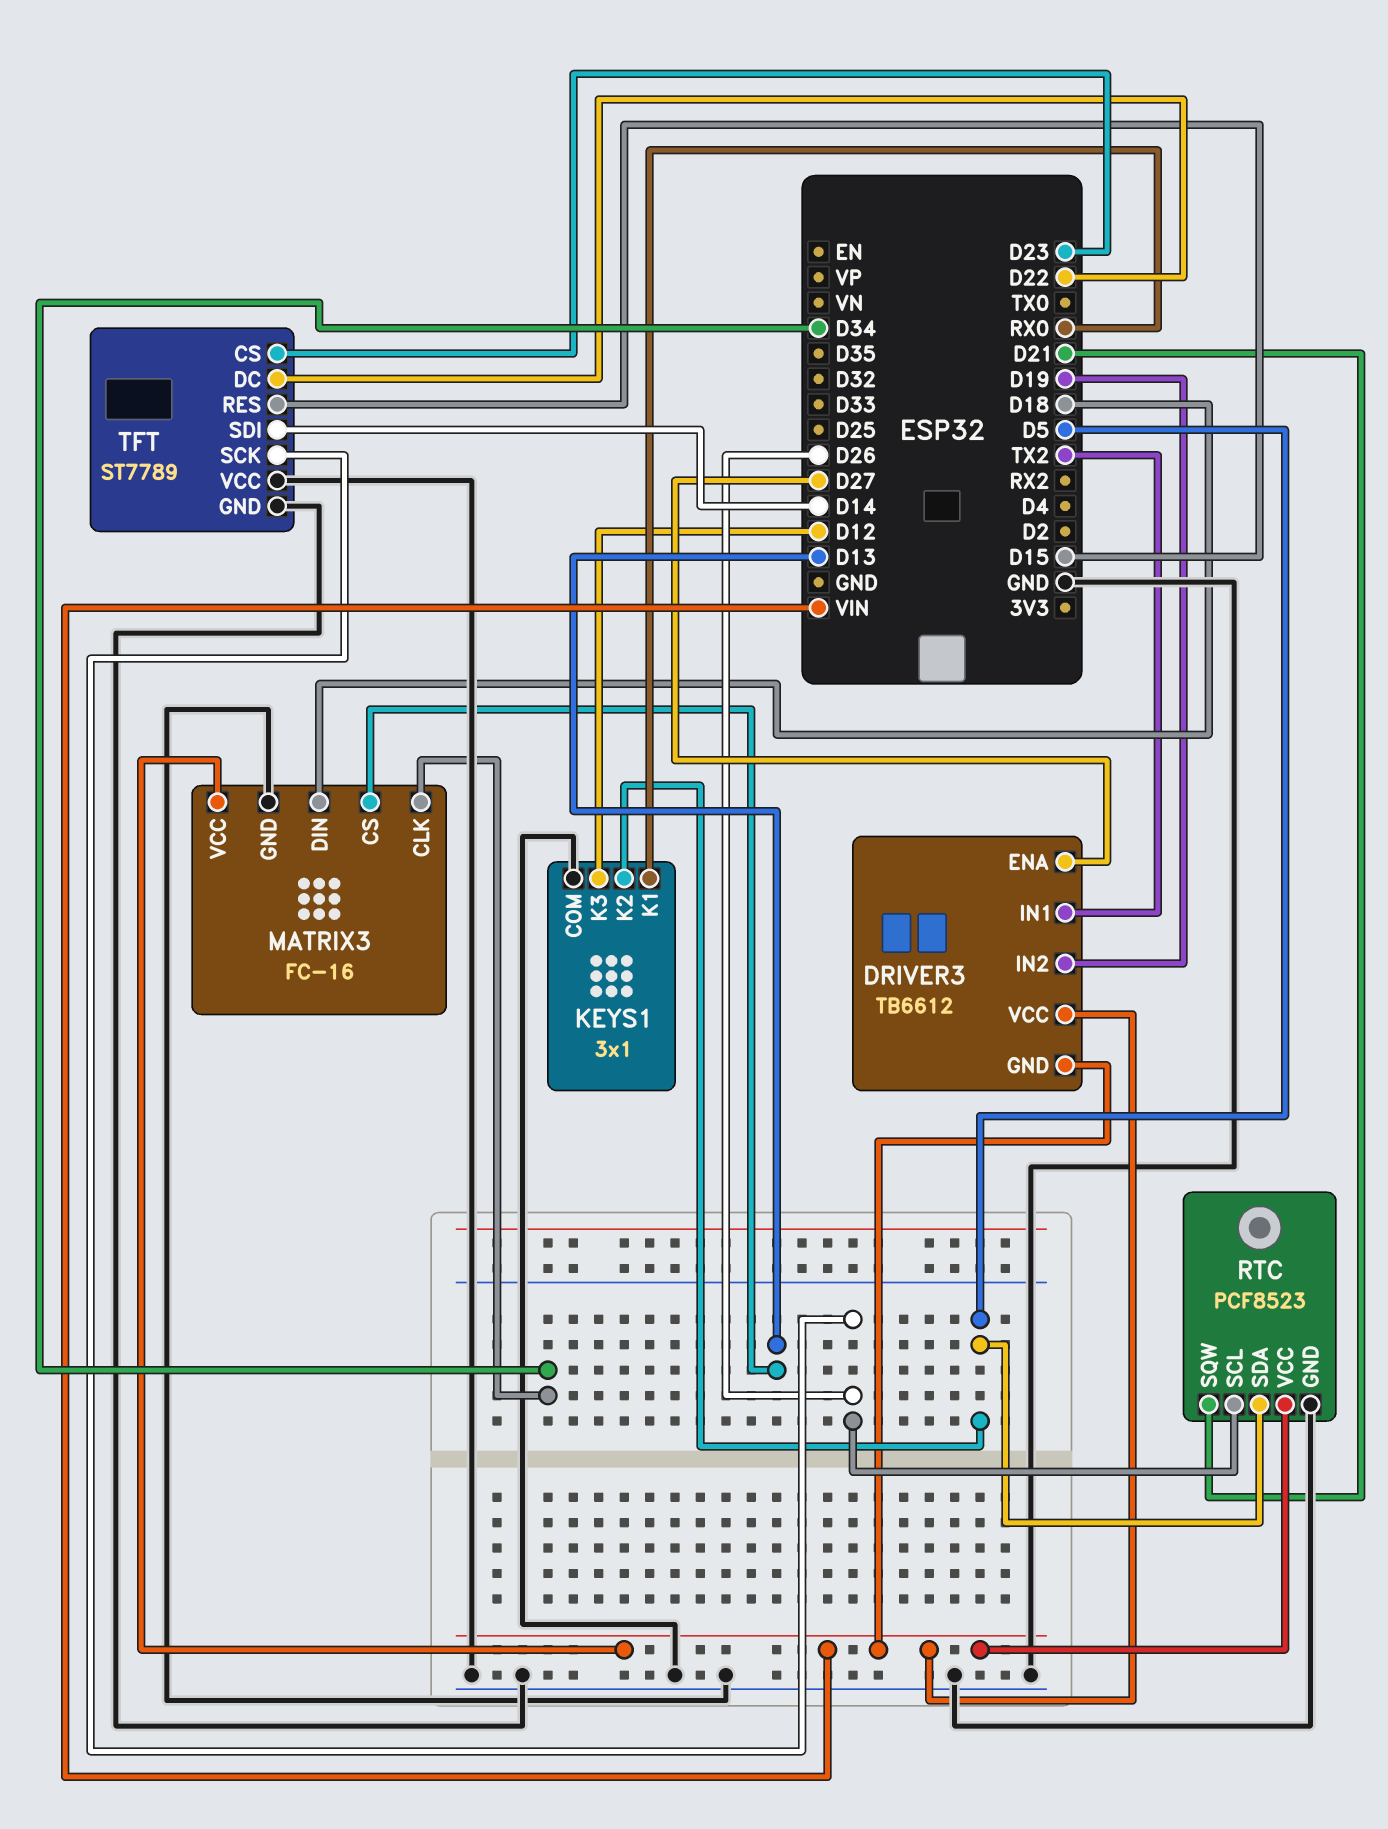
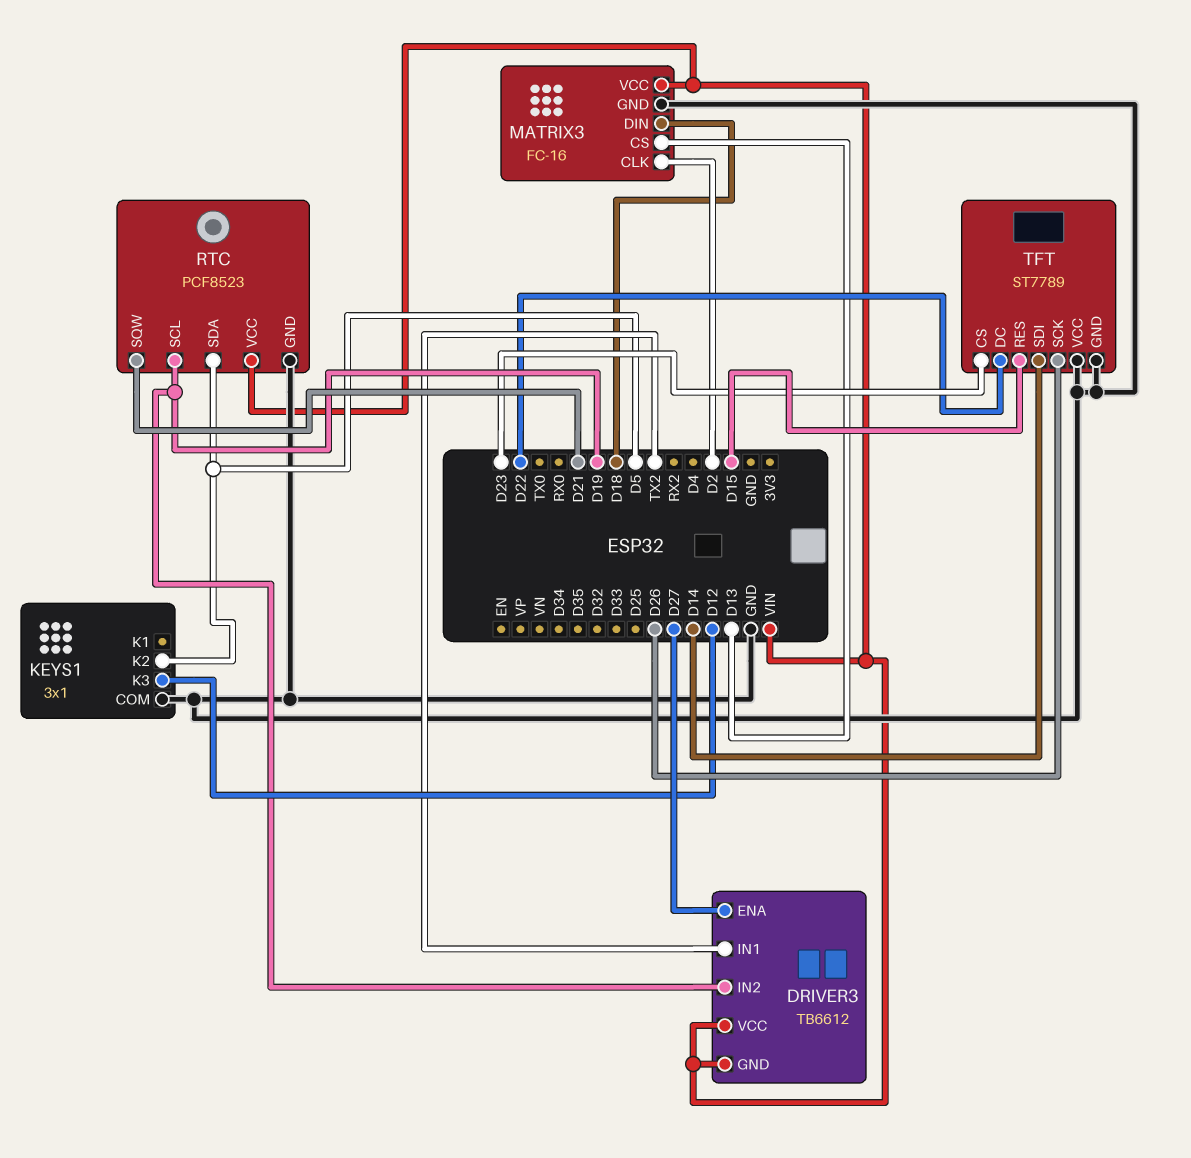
KEYS1 pin K1: RX0 -> none
MATRIX3 pin CLK: D34 -> D2
RTC pin SCL: D26 -> D19

